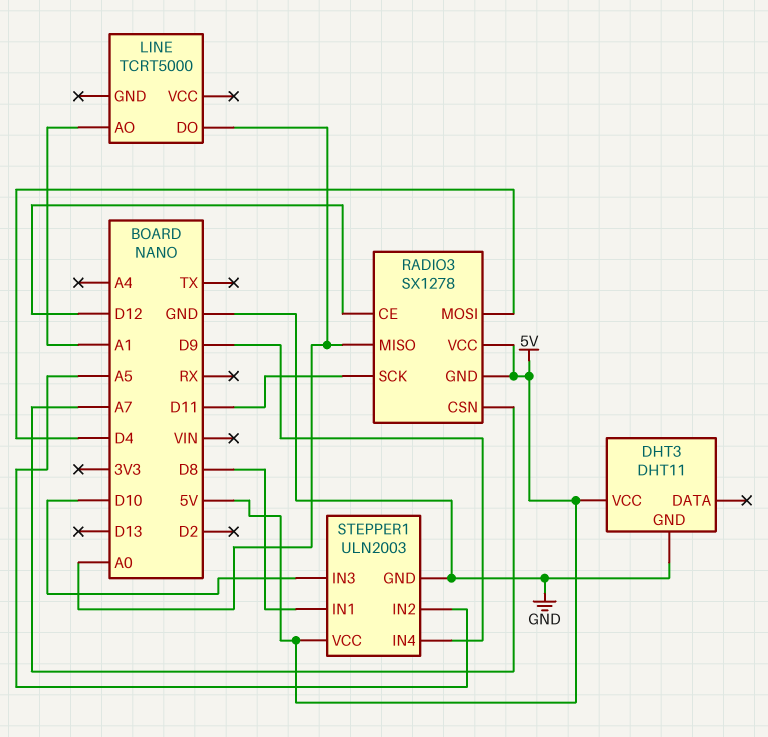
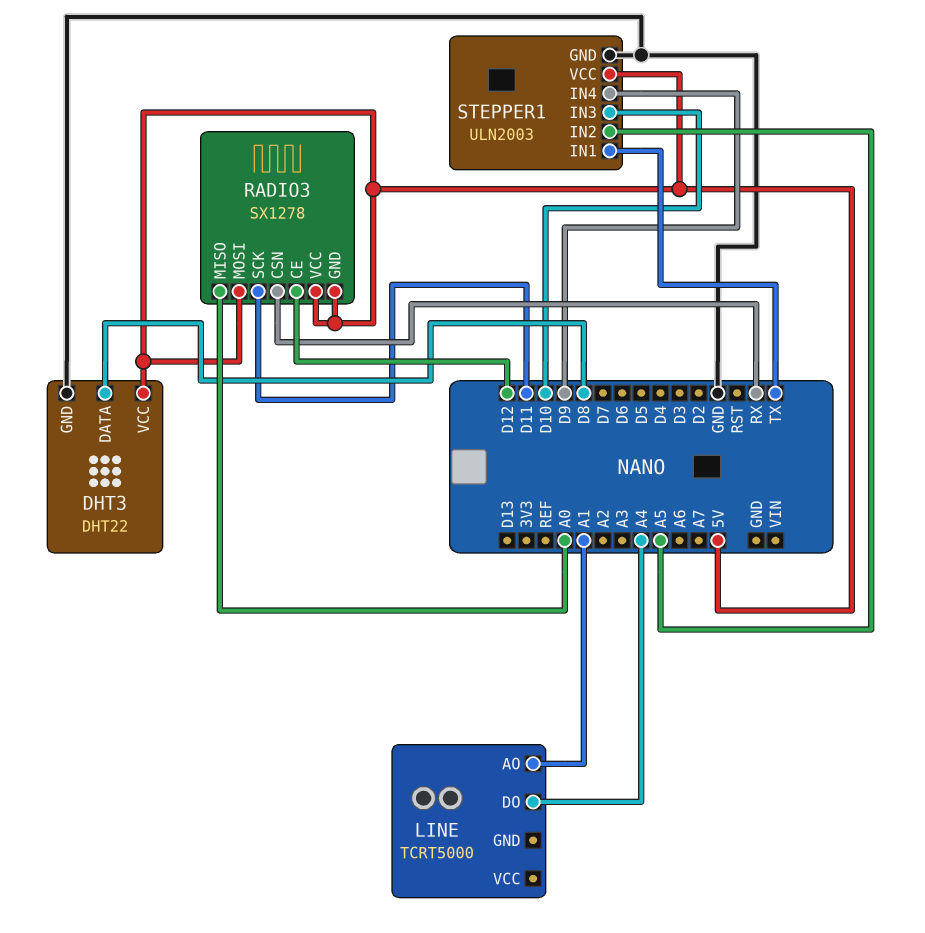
DHT3: DHT11 -> DHT22
DHT3 pin DATA: none -> D8
LINE pin DO: A0 -> A4
RADIO3 pin CSN: A7 -> RX
RADIO3 pin MOSI: D4 -> 5V
STEPPER1 pin IN1: D8 -> TX

